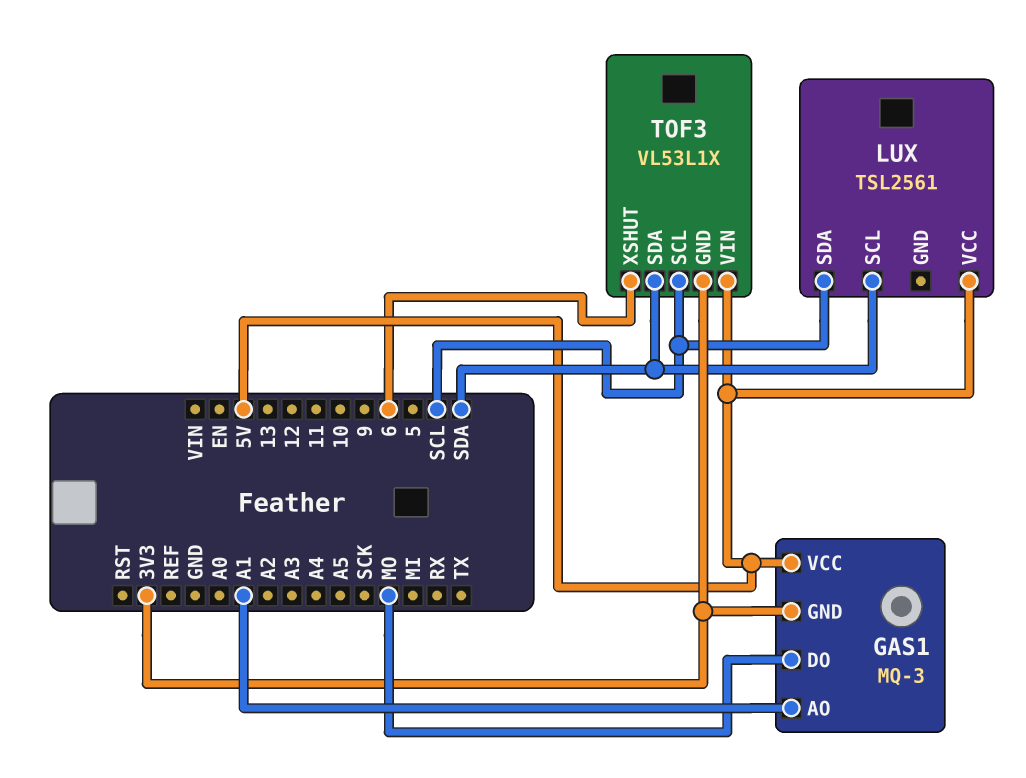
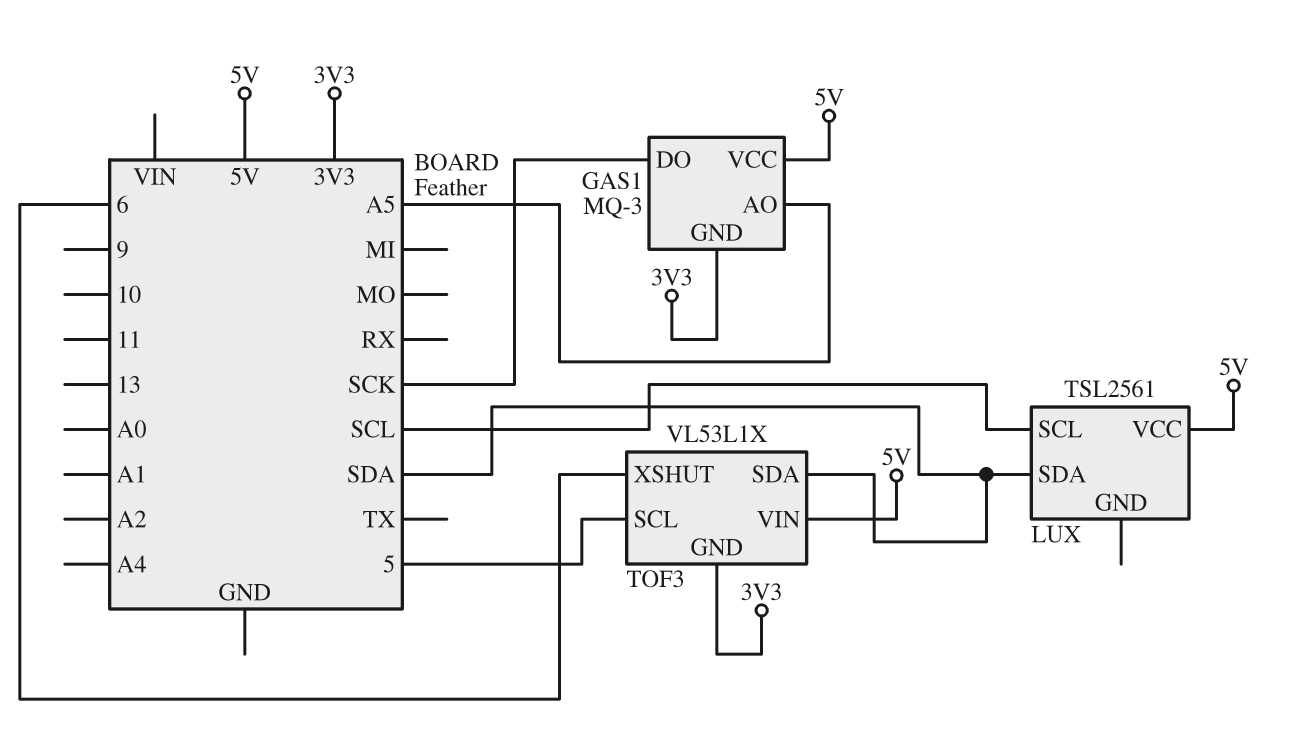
GAS1 pin AO: A1 -> A5
GAS1 pin DO: MO -> SCK
LUX pin SCL: SDA -> SCL
LUX pin SDA: SCL -> SDA
TOF3 pin SCL: SCL -> 5

